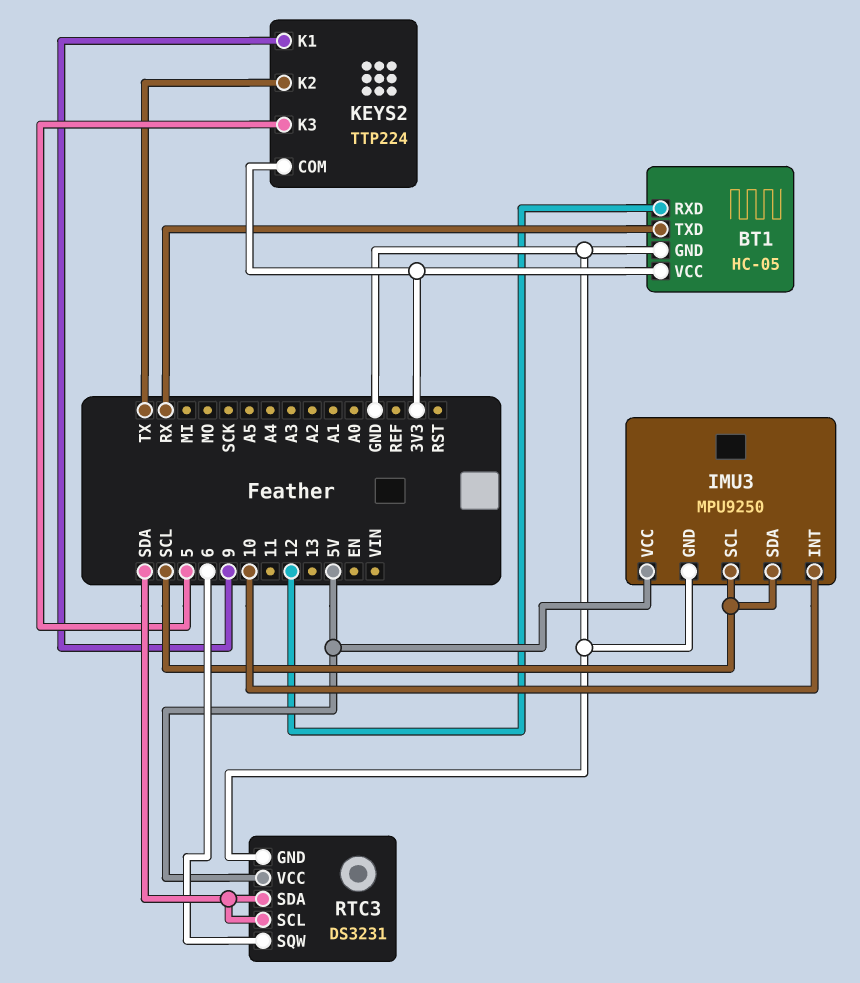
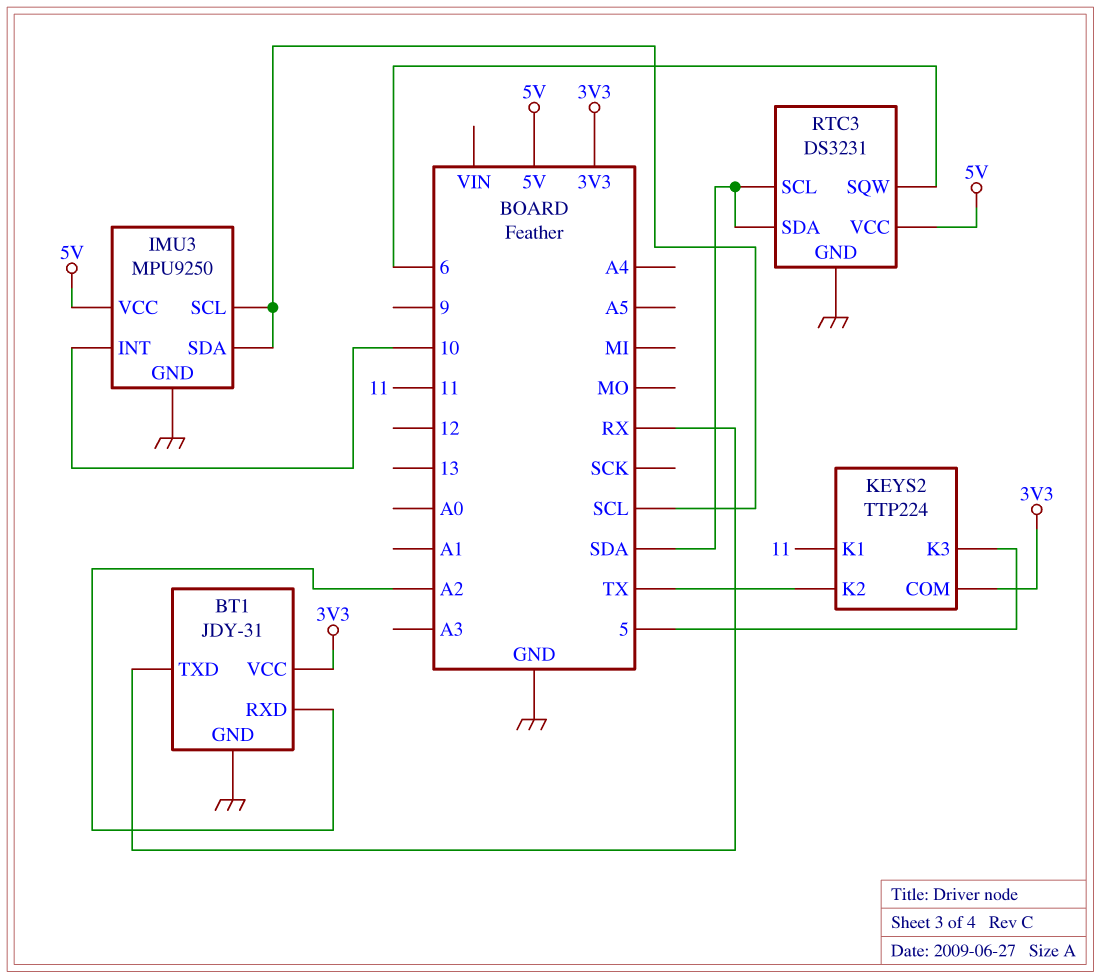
BT1: HC-05 -> JDY-31
BT1 pin RXD: 12 -> A2
KEYS2 pin K1: 9 -> 11

